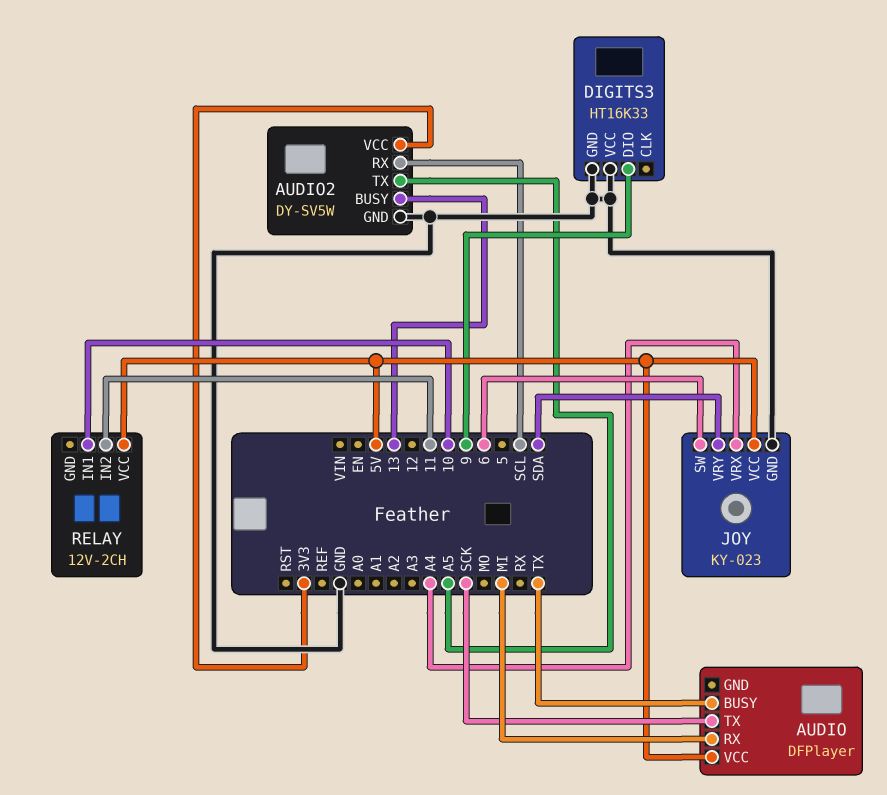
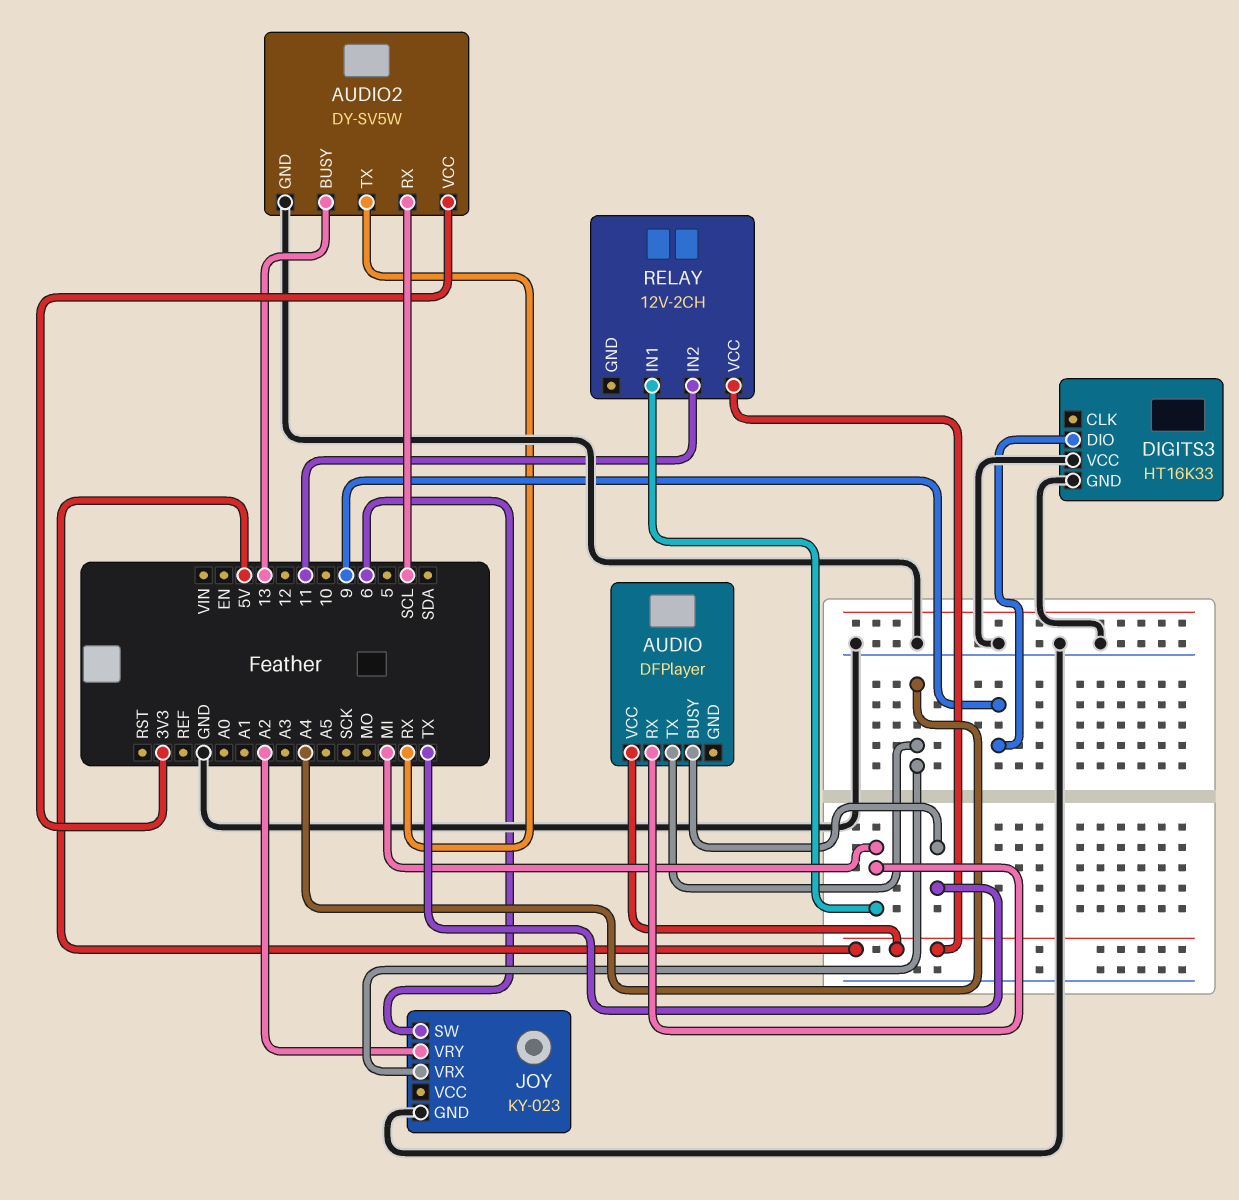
AUDIO pin TX: SCK -> A4
AUDIO2 pin TX: A5 -> RX
JOY pin VCC: 5V -> none
JOY pin VRY: SDA -> A2
RELAY pin IN1: 10 -> MI

